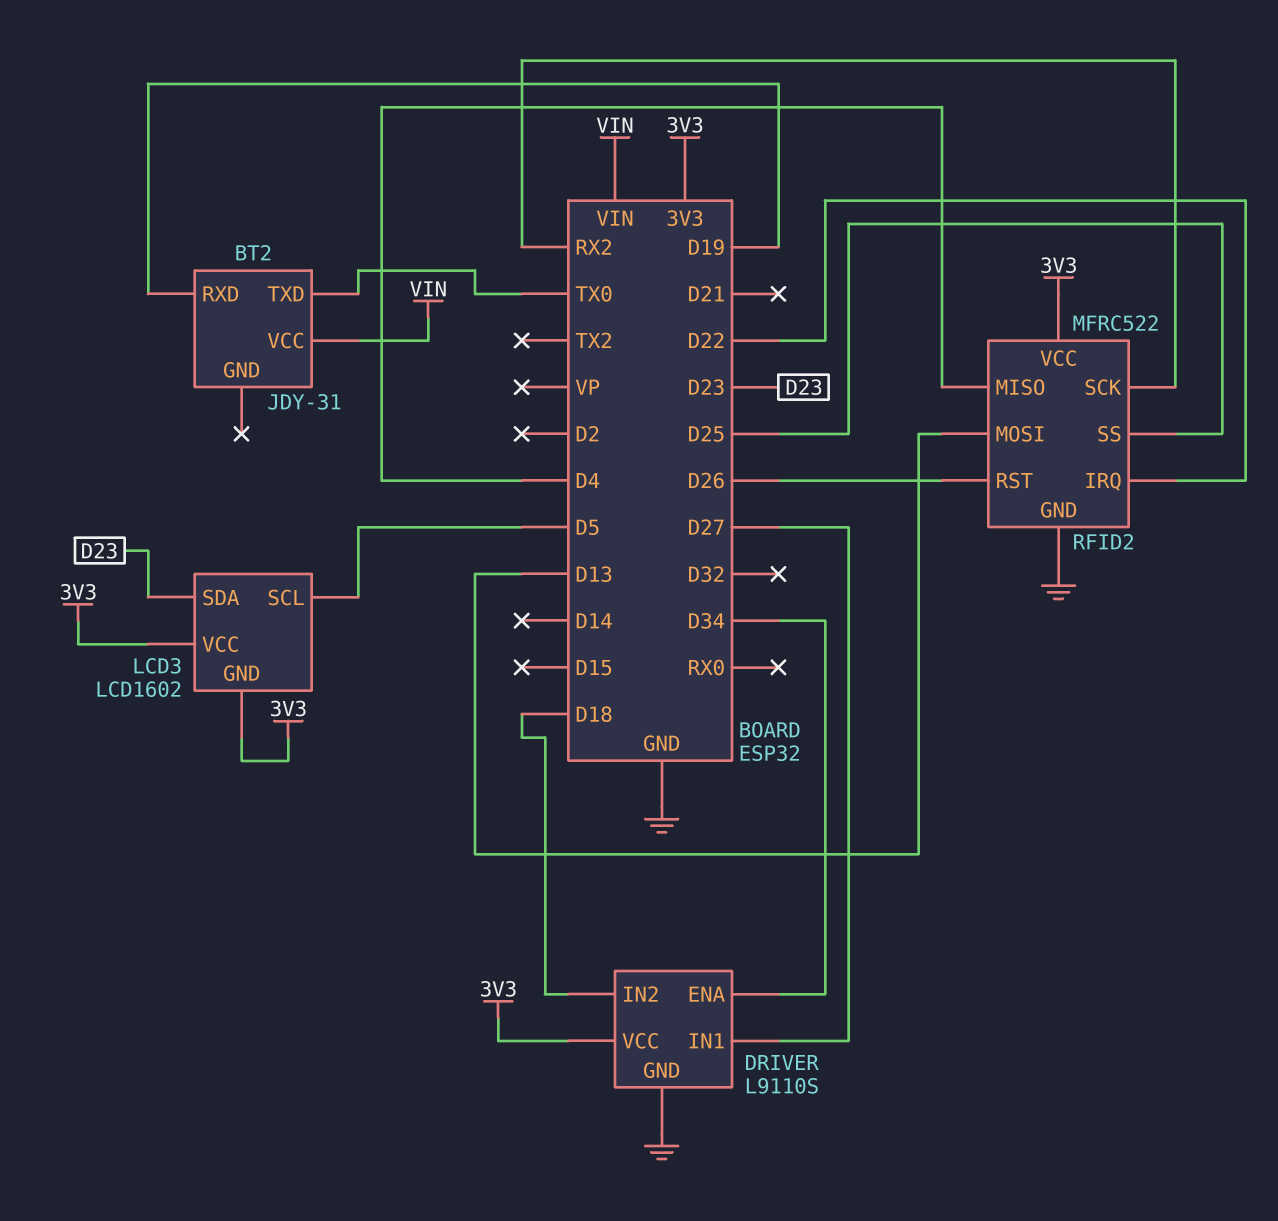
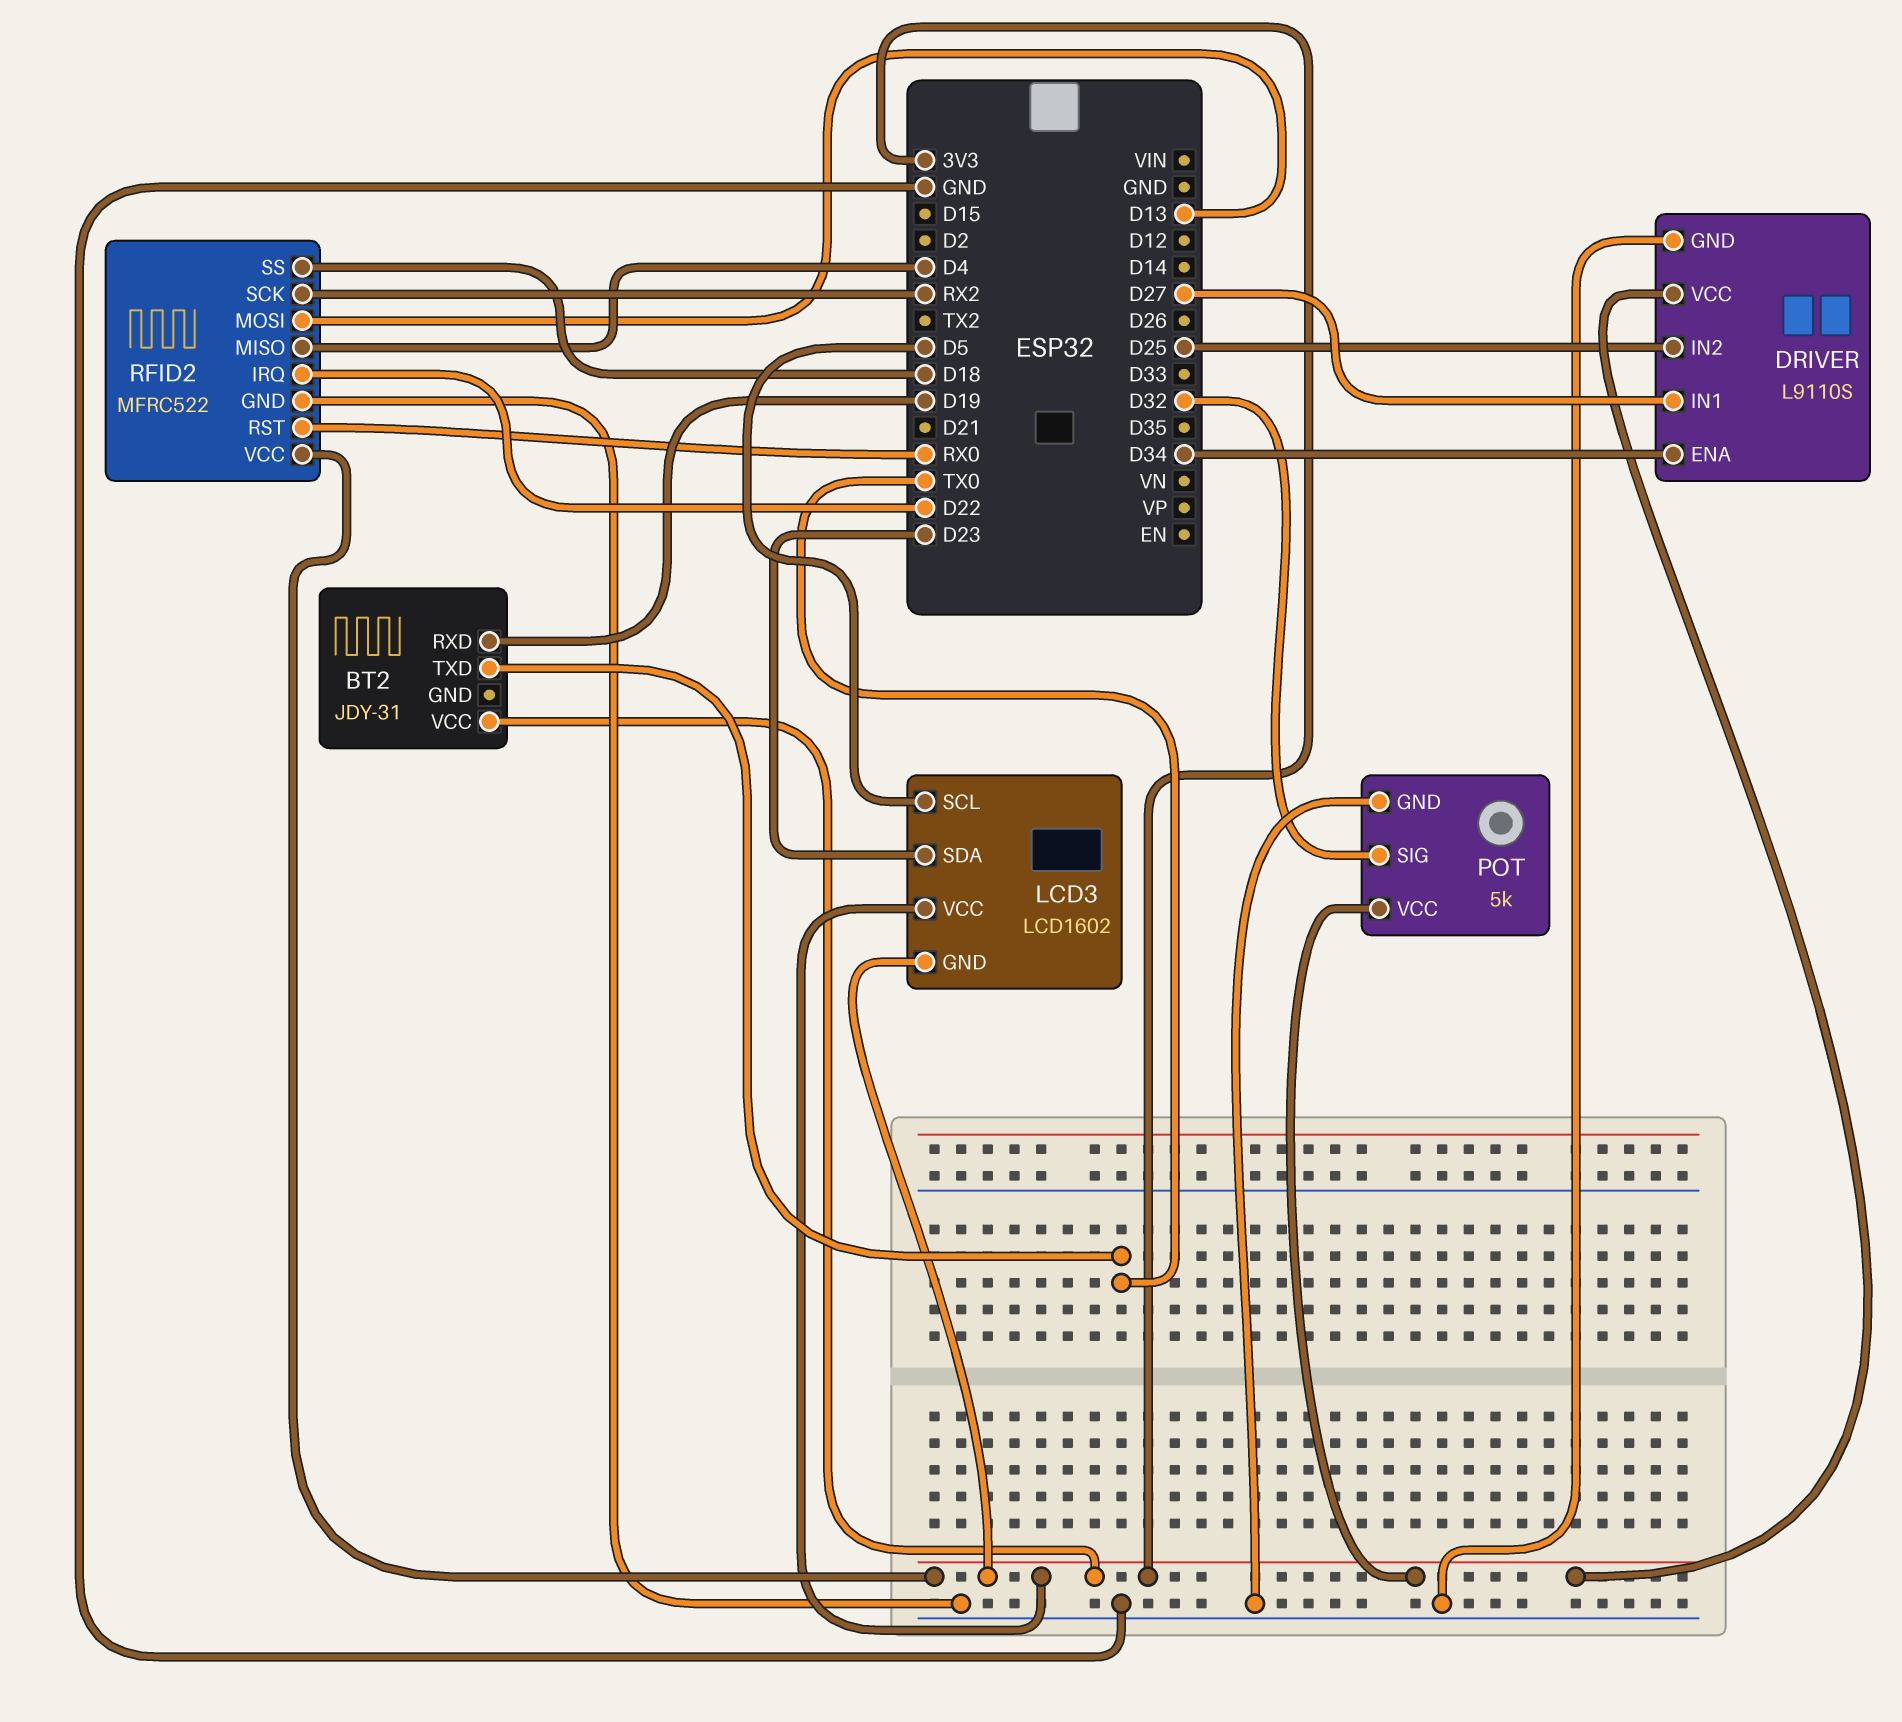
BT2 pin VCC: VIN -> 3V3
DRIVER pin IN2: D18 -> D25
POT: none -> 5k
POT pin GND: none -> GND
POT pin SIG: none -> D32
POT pin VCC: none -> 3V3
RFID2 pin RST: D26 -> RX0
RFID2 pin SS: D25 -> D18

